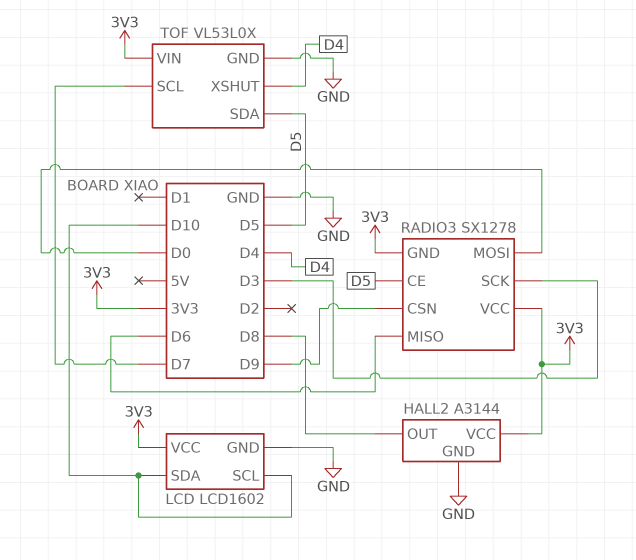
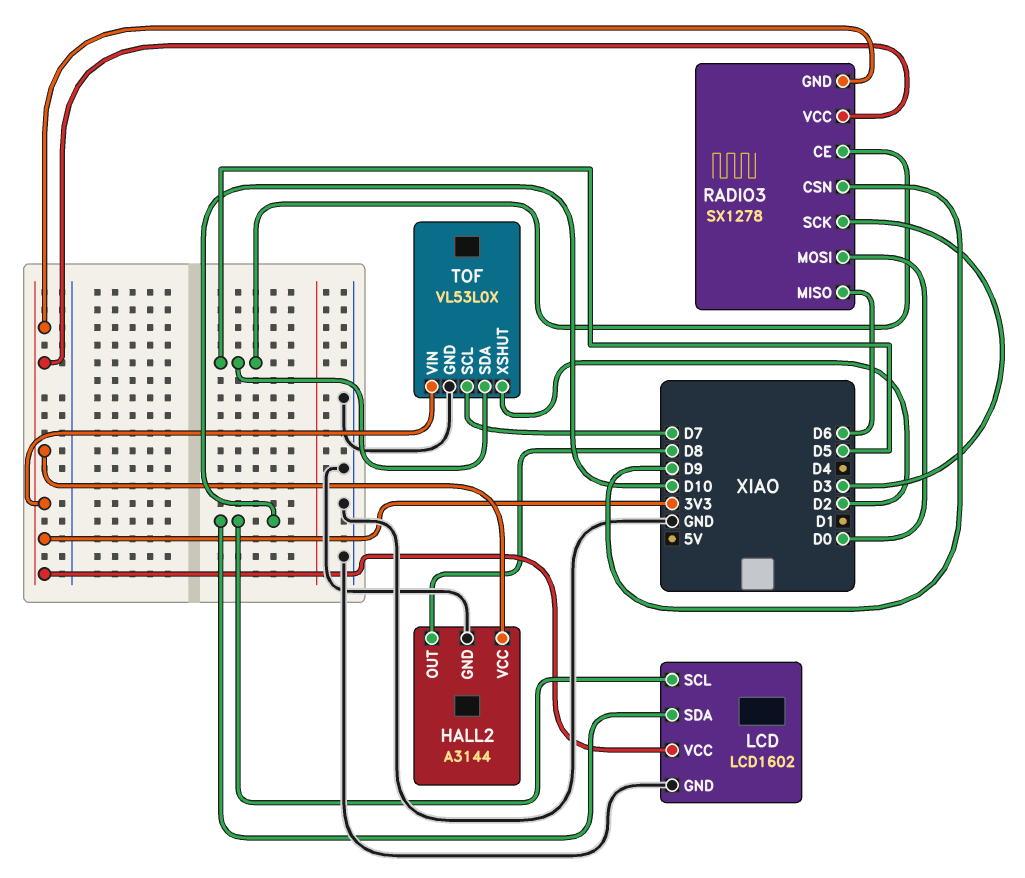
TOF pin XSHUT: D4 -> D2

